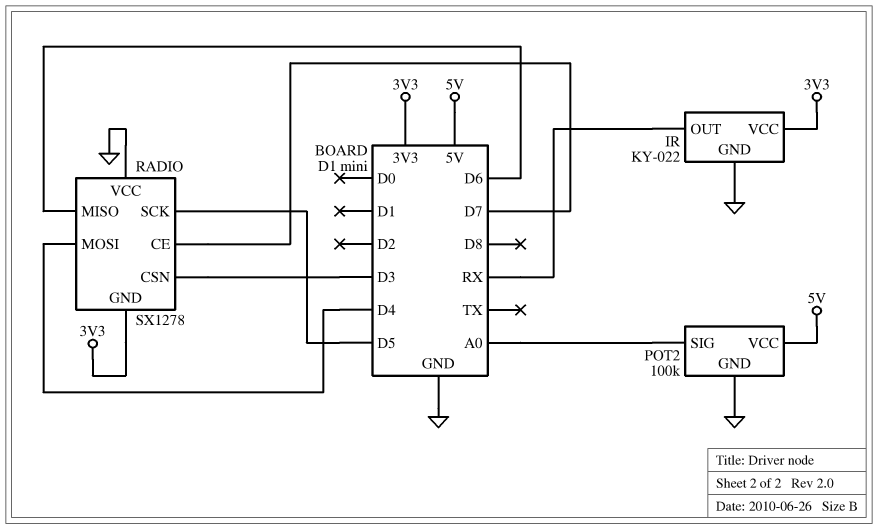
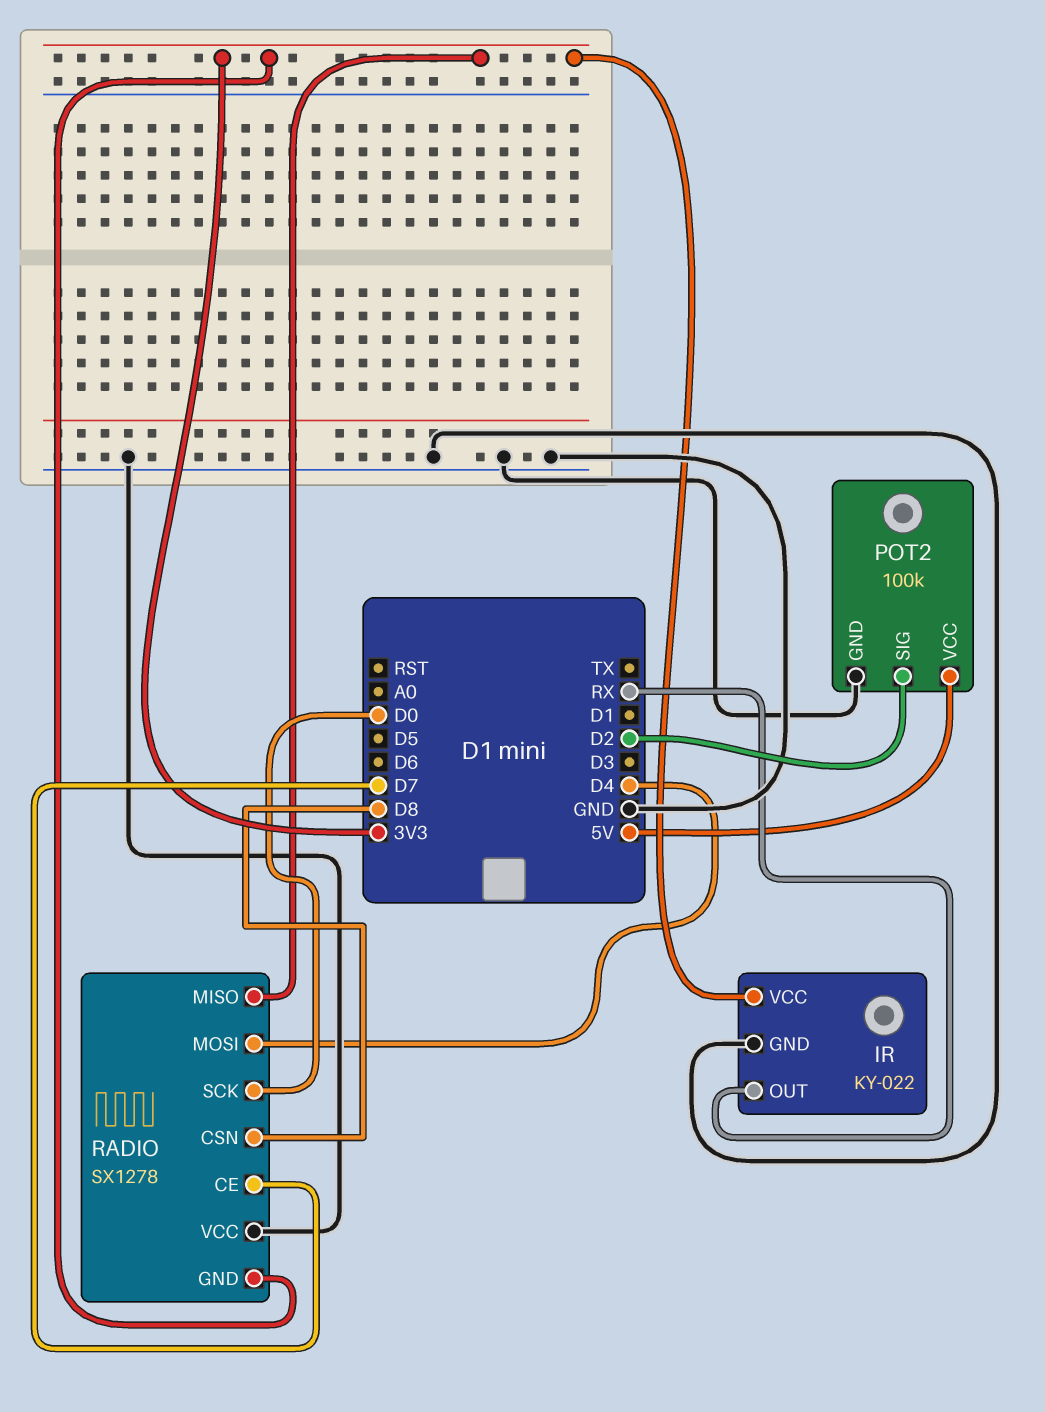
POT2 pin SIG: A0 -> D2
RADIO pin CSN: D3 -> D8
RADIO pin MISO: D6 -> 3V3
RADIO pin SCK: D5 -> D0

